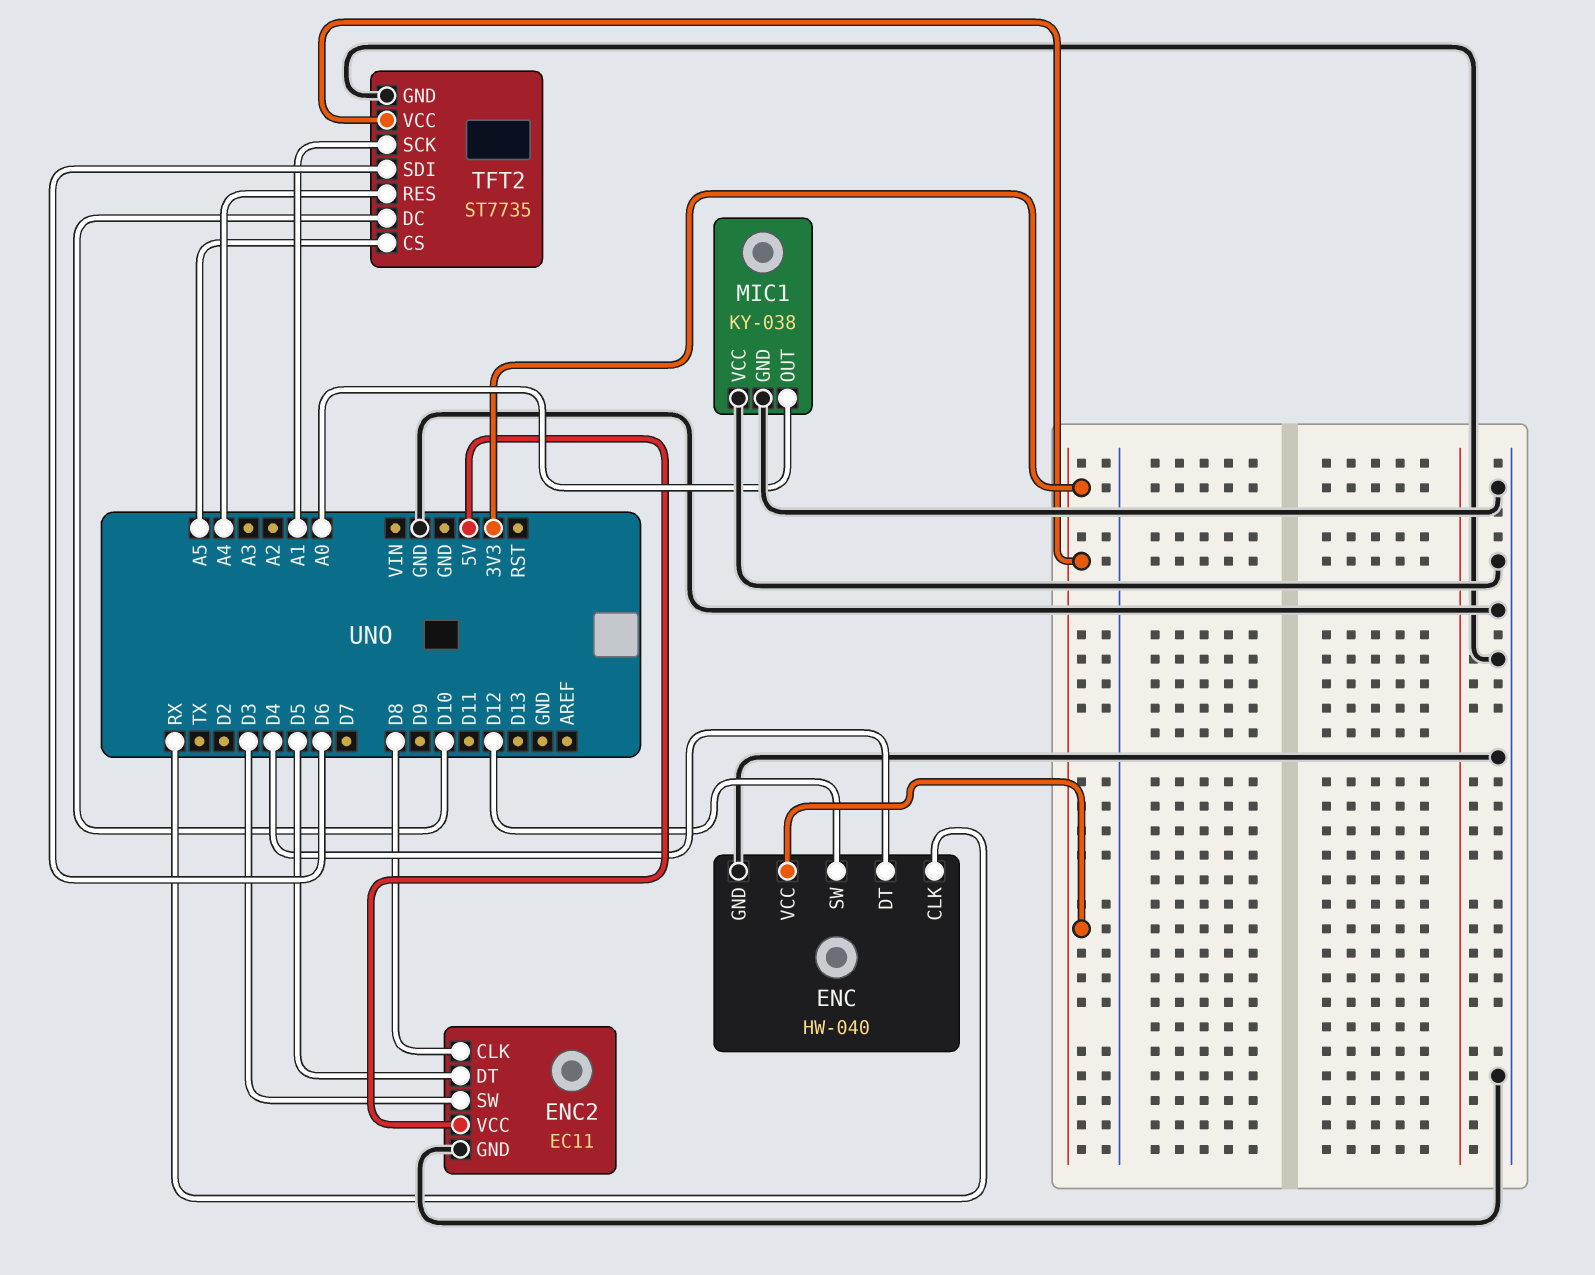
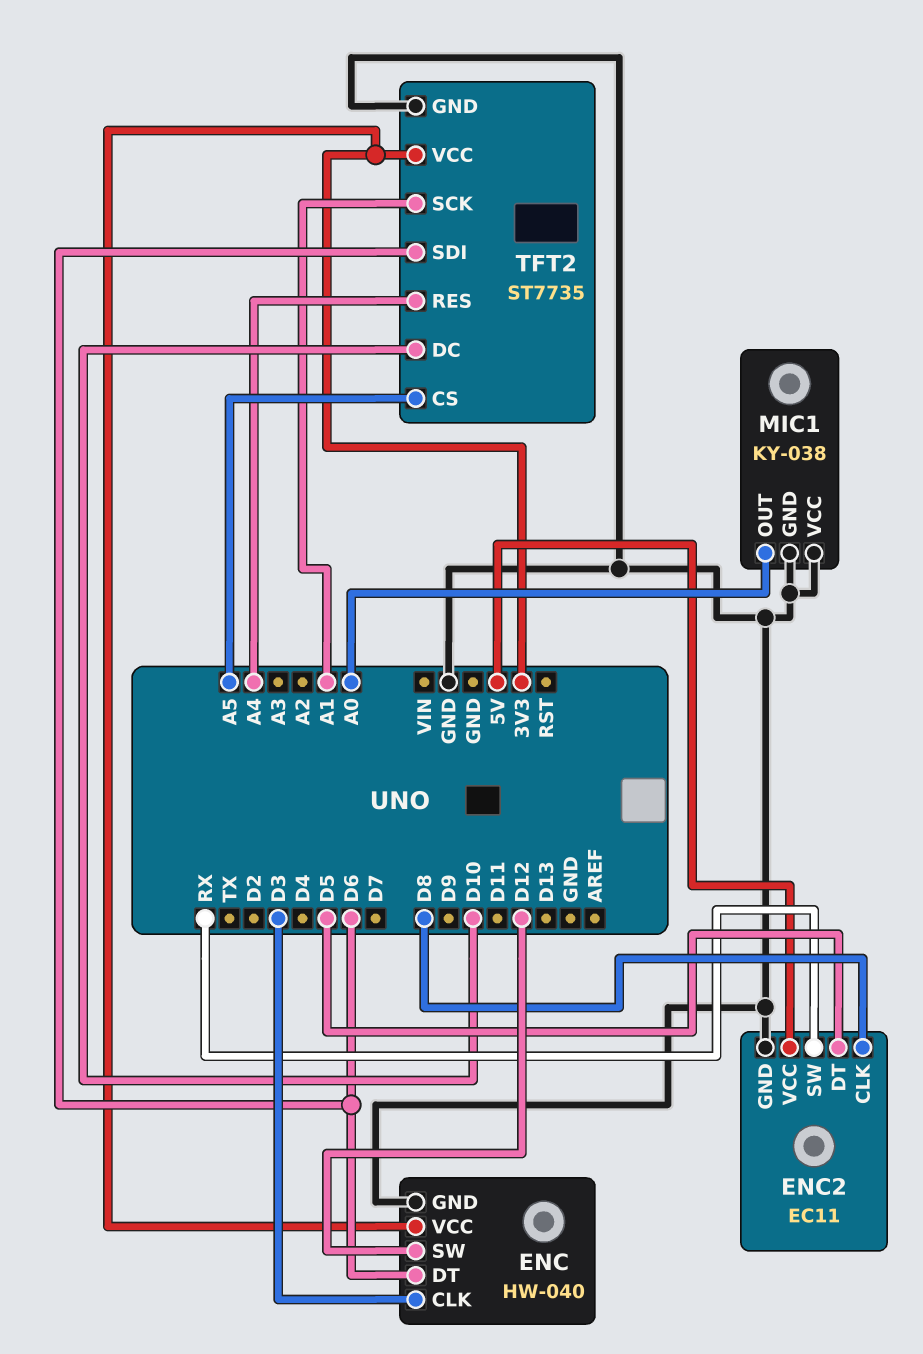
ENC pin CLK: RX -> D3
ENC pin DT: D4 -> D6
ENC2 pin SW: D3 -> RX

